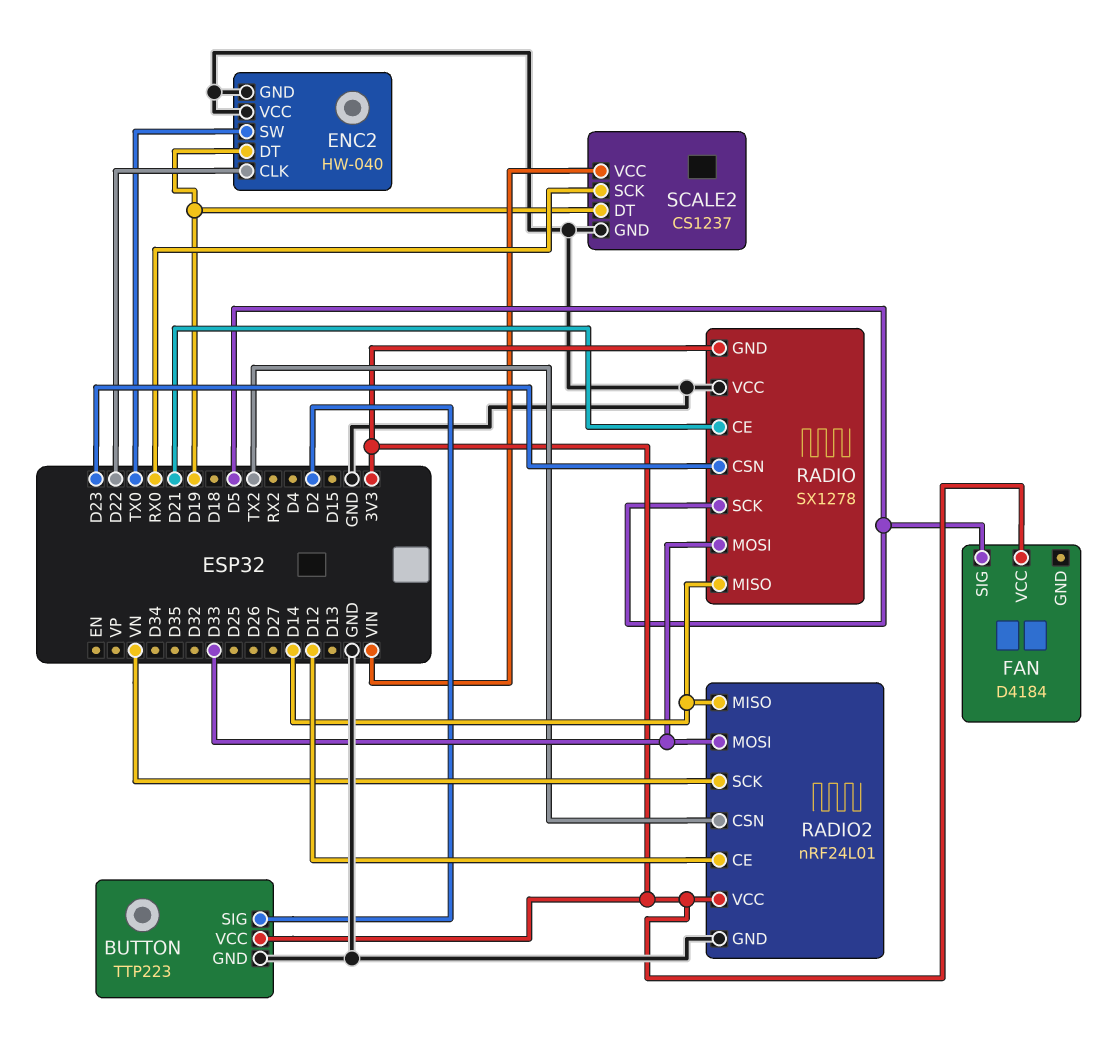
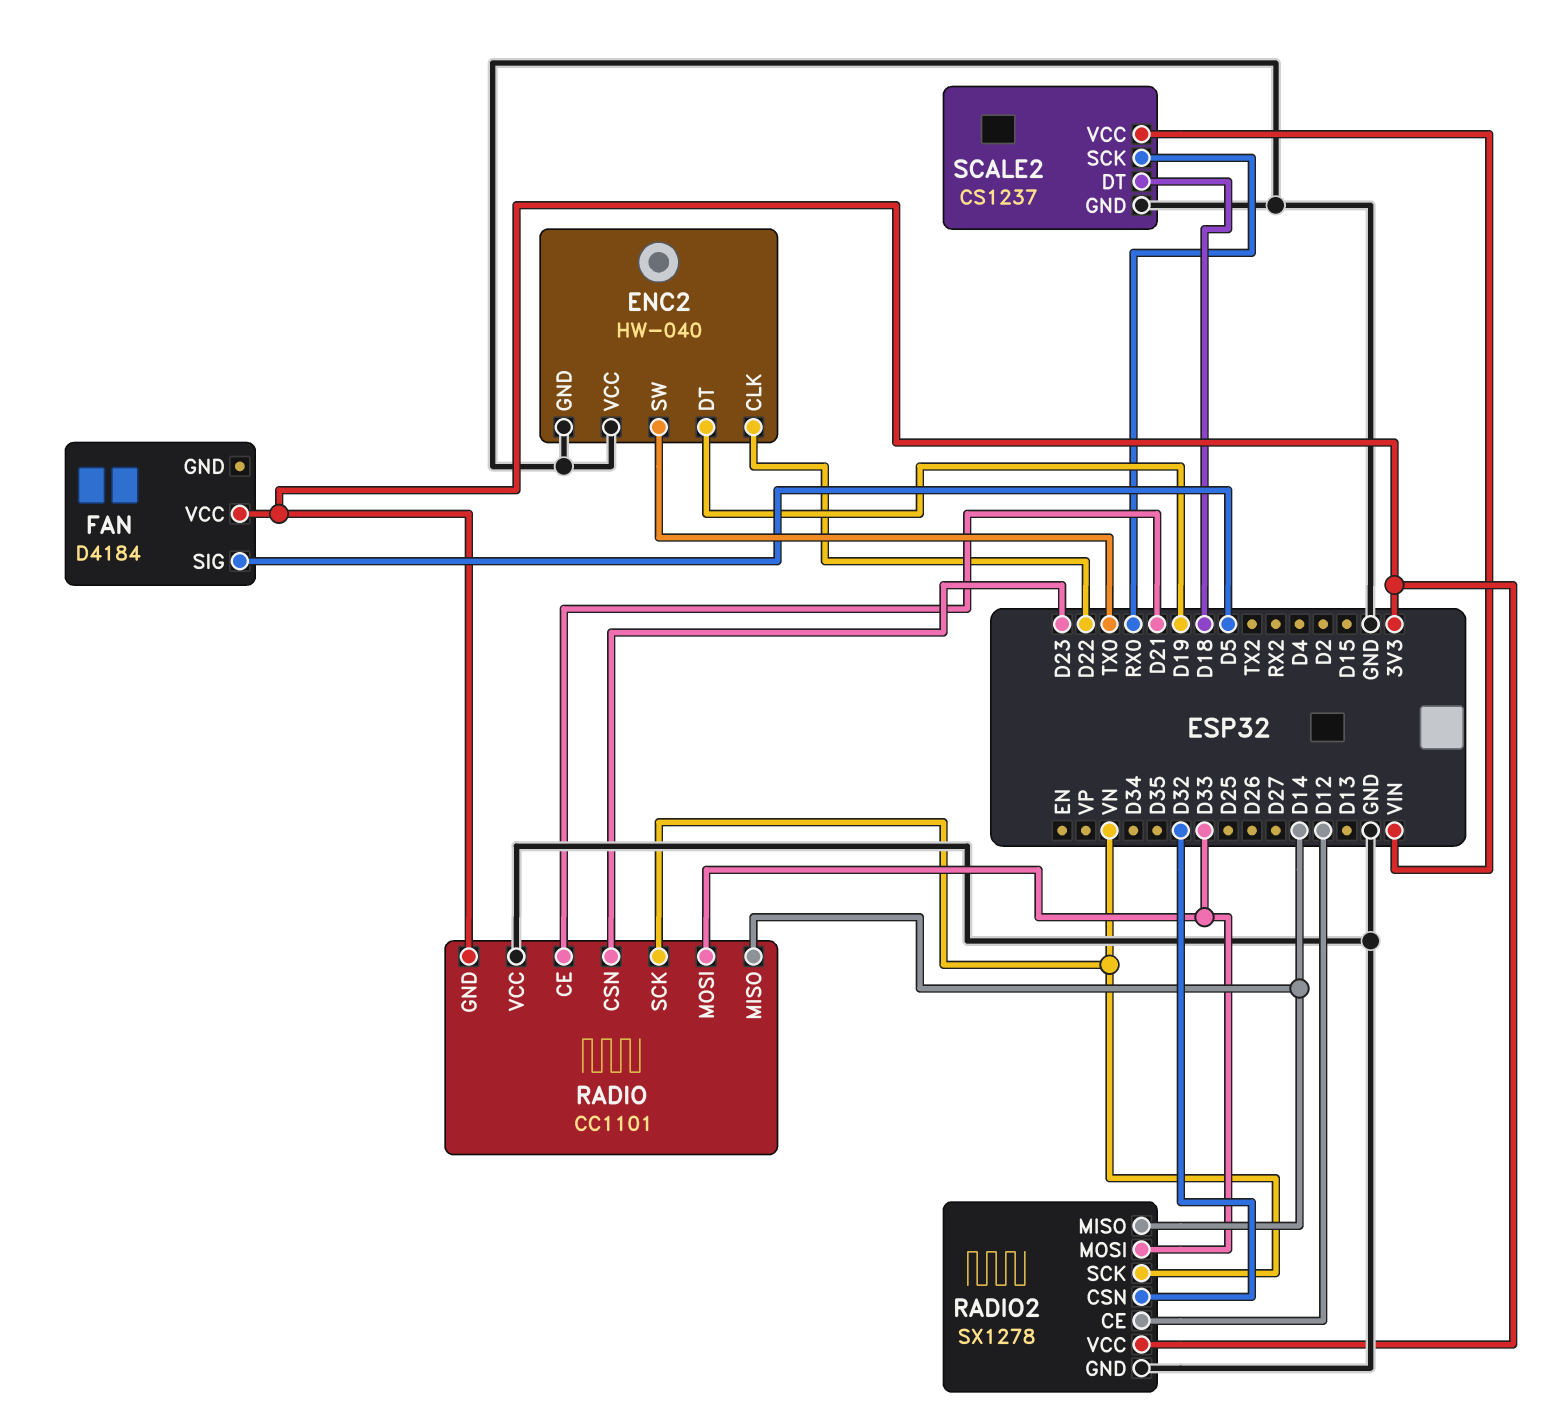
BUTTON: TTP223 -> none
BUTTON pin GND: GND -> none
BUTTON pin SIG: D2 -> none
BUTTON pin VCC: 3V3 -> none
RADIO: SX1278 -> CC1101
RADIO pin SCK: D5 -> VN
RADIO2: nRF24L01 -> SX1278
RADIO2 pin CSN: TX2 -> D32
SCALE2 pin DT: D19 -> D18

